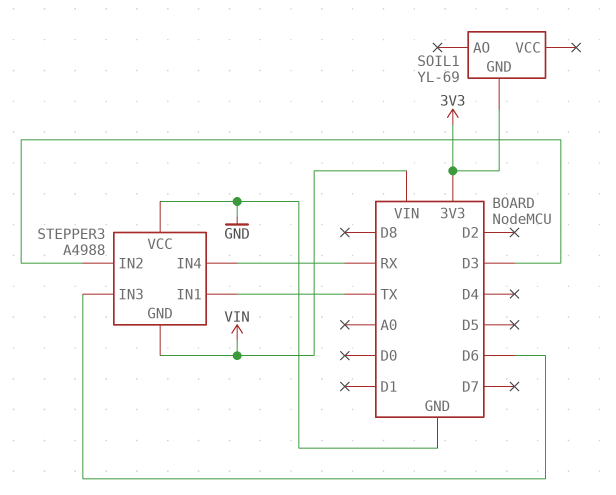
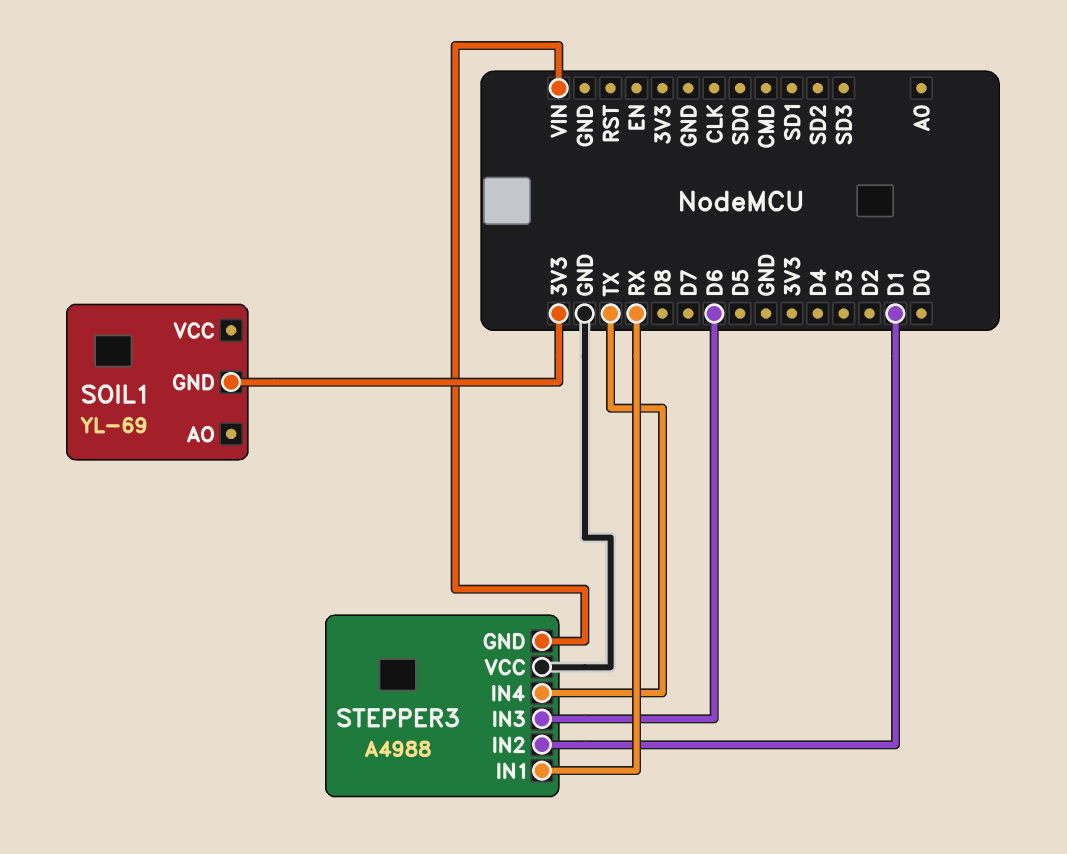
STEPPER3 pin IN1: TX -> RX
STEPPER3 pin IN2: D3 -> D1
STEPPER3 pin IN4: RX -> TX

